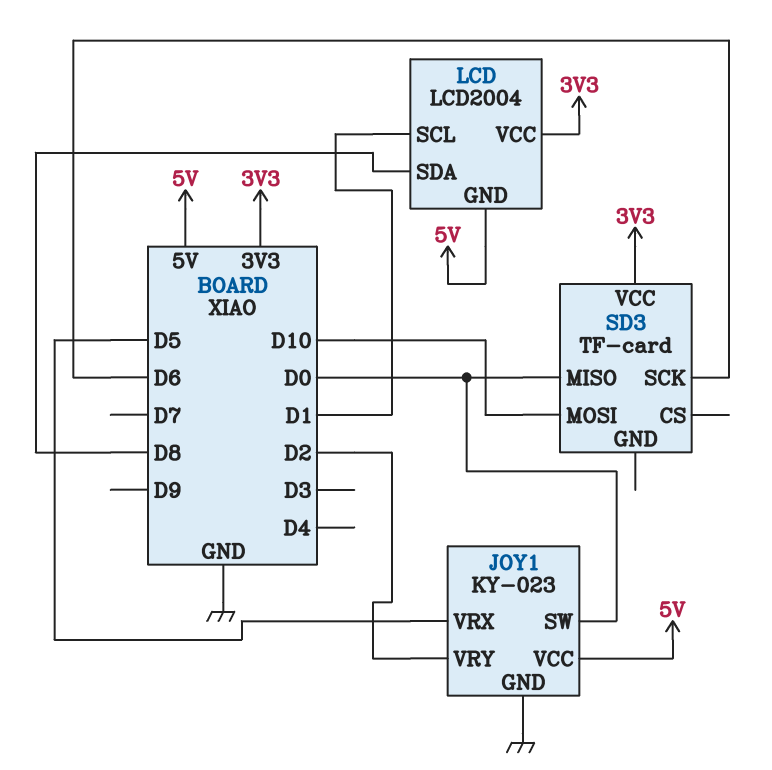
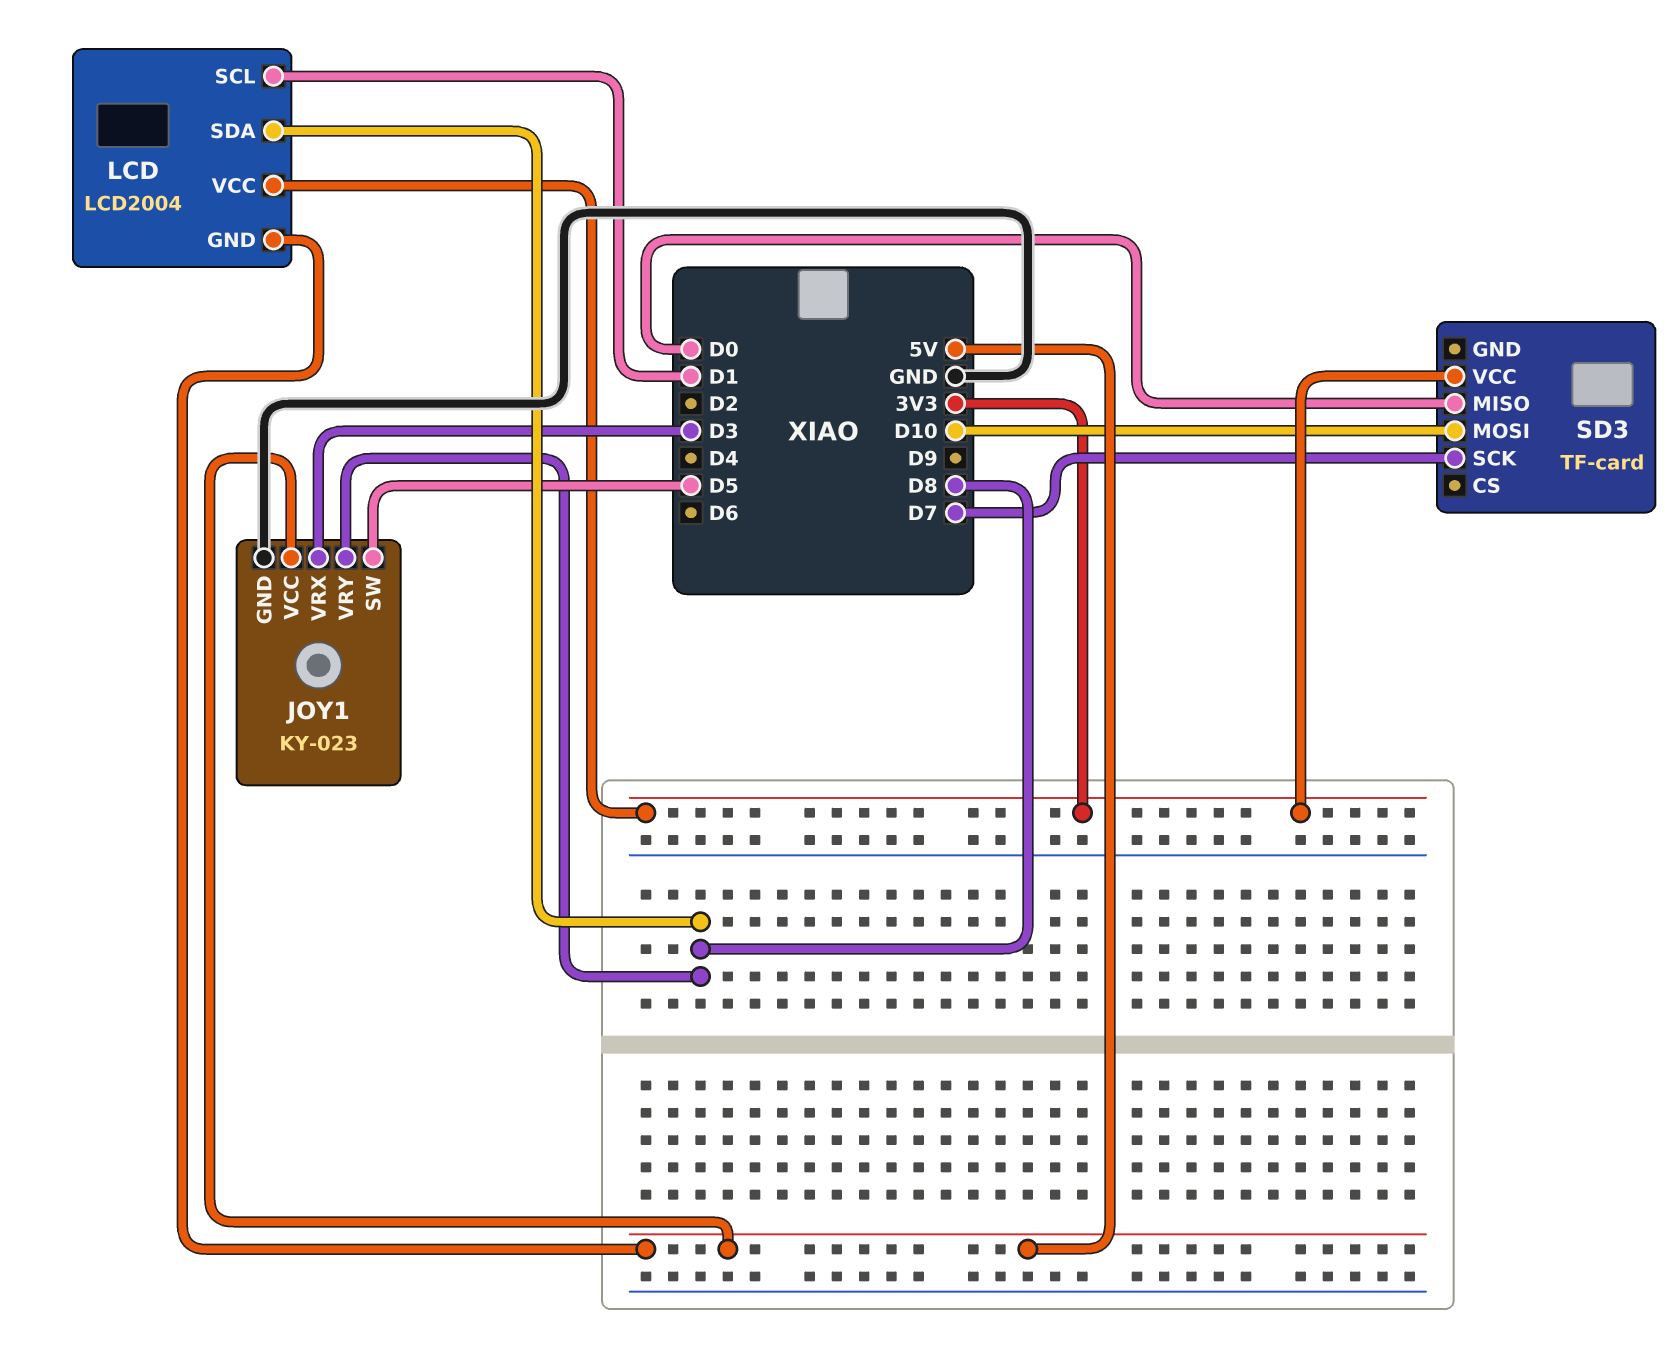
JOY1 pin SW: D0 -> D5
JOY1 pin VRX: D5 -> D3
JOY1 pin VRY: D2 -> D8
SD3 pin SCK: D6 -> D7

